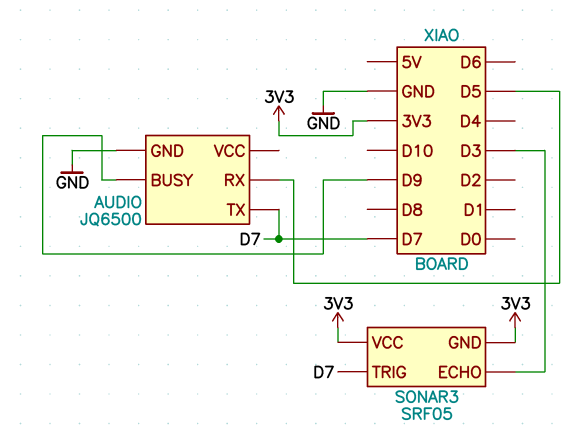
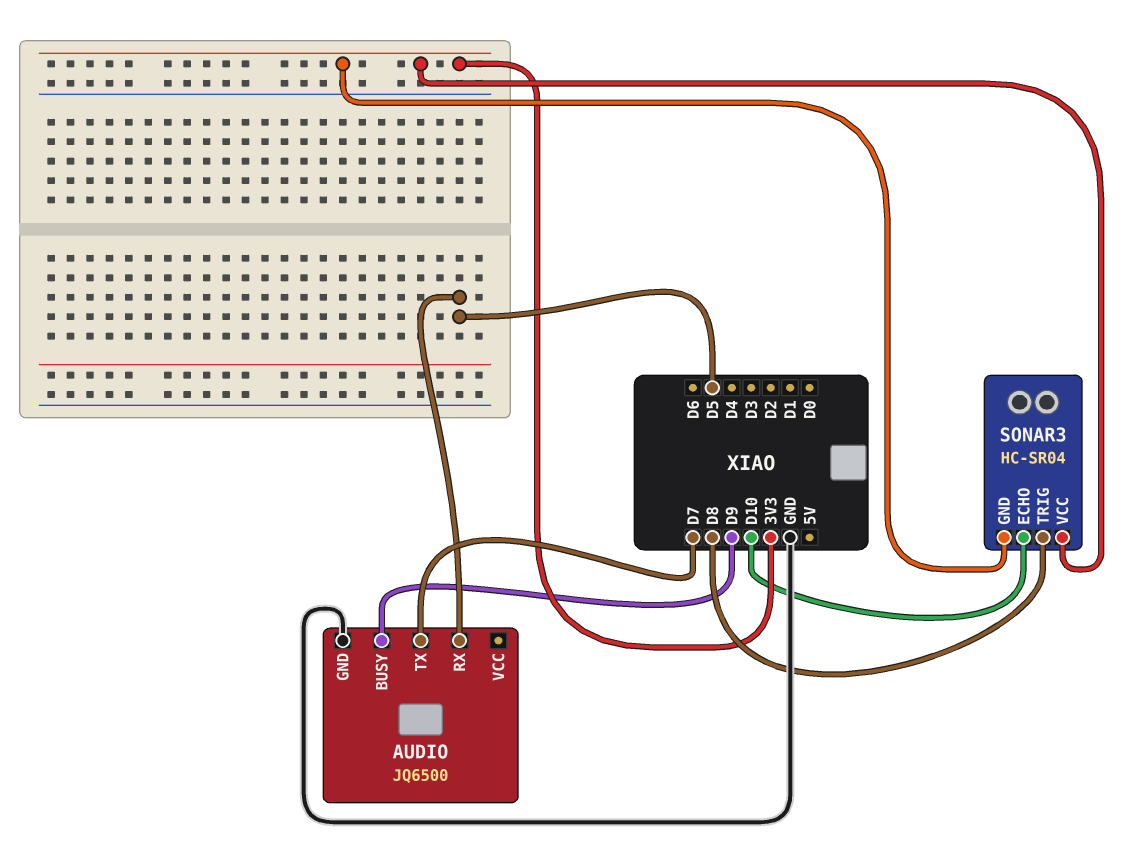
SONAR3: SRF05 -> HC-SR04
SONAR3 pin ECHO: D3 -> D10
SONAR3 pin TRIG: D7 -> D8

